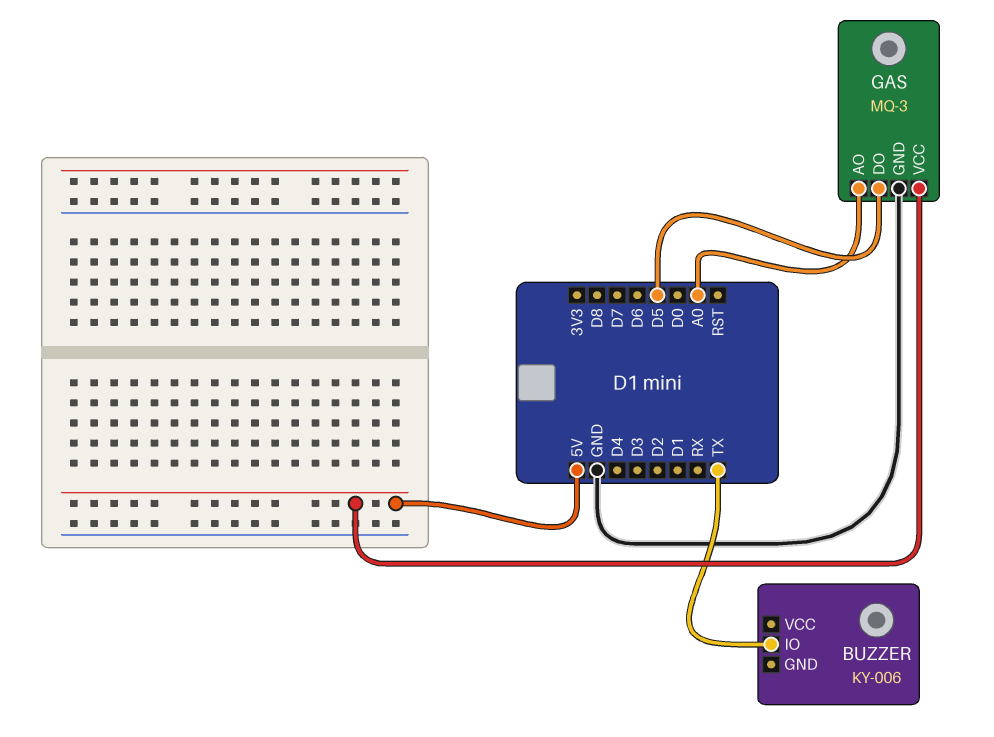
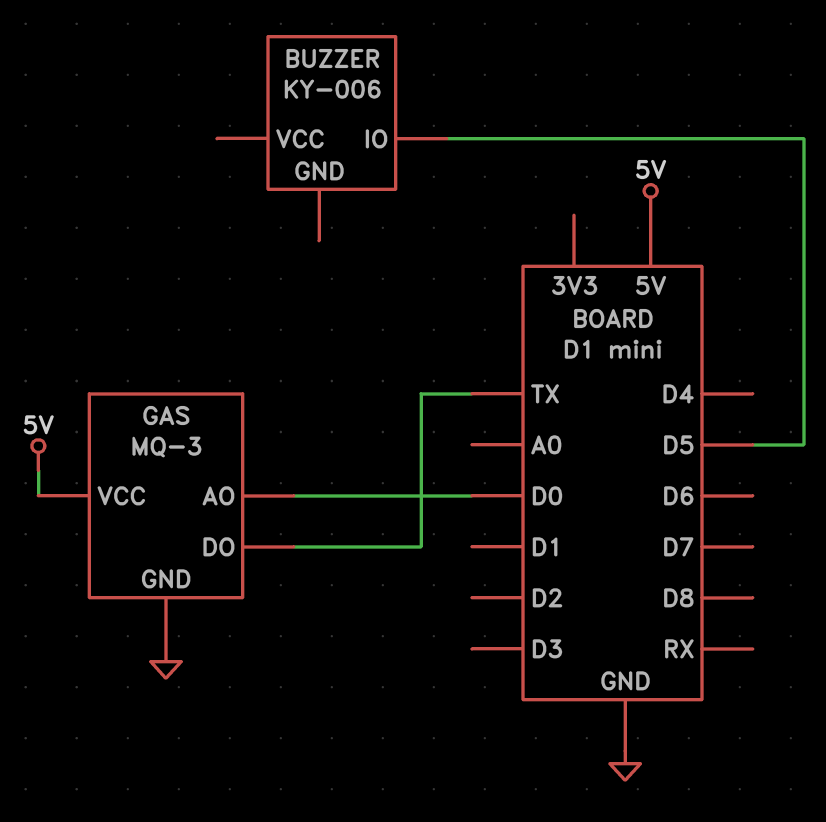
BUZZER pin IO: TX -> D5
GAS pin AO: A0 -> D0
GAS pin DO: D5 -> TX

